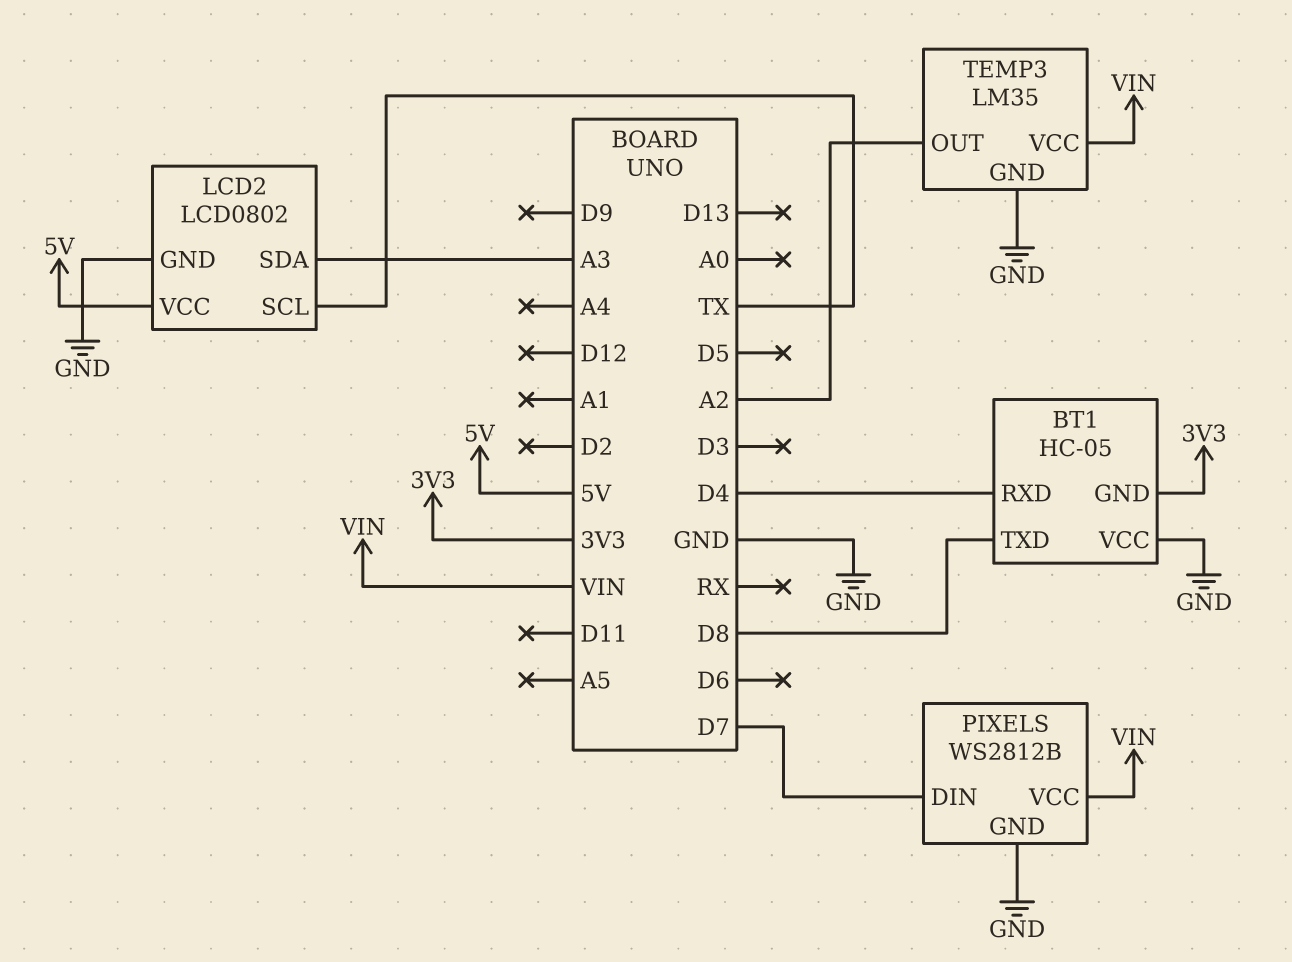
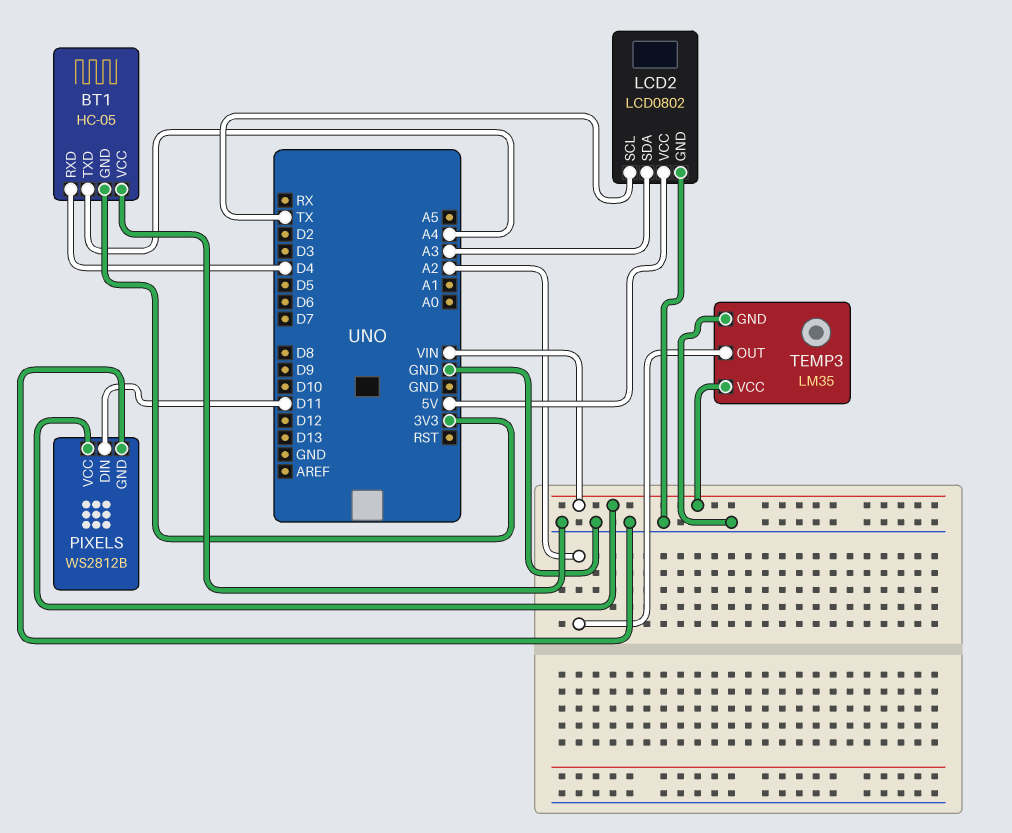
BT1 pin TXD: D8 -> A4
PIXELS pin DIN: D7 -> D11

